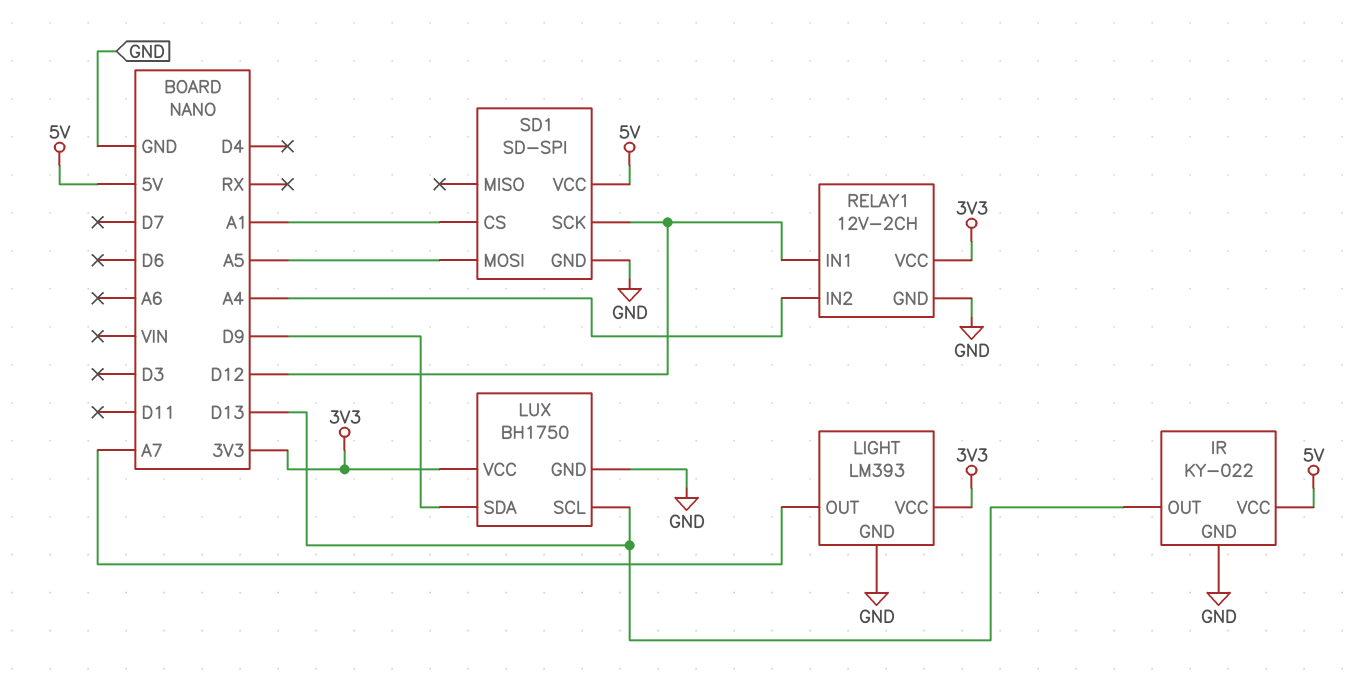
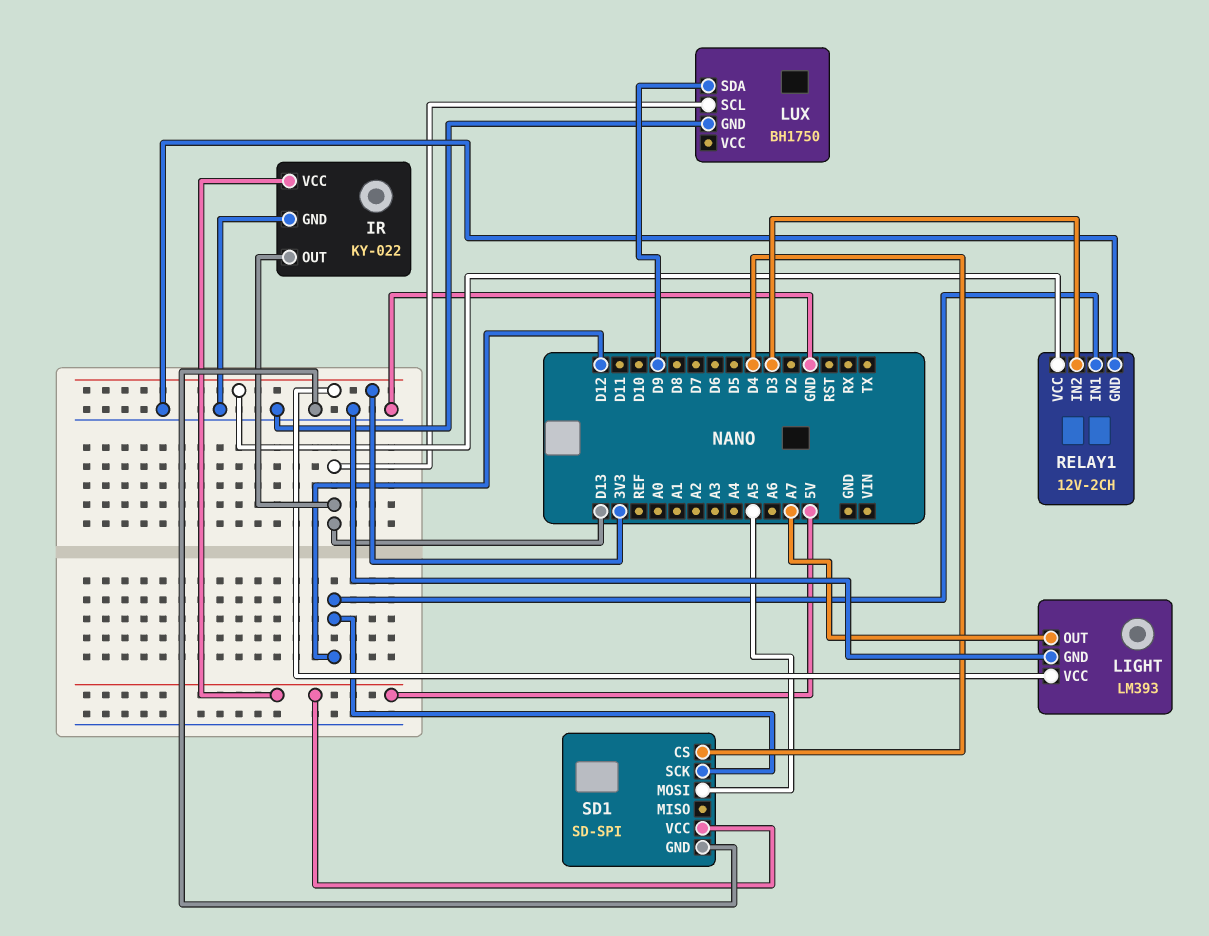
LUX pin VCC: 3V3 -> none
RELAY1 pin IN2: A4 -> D3
SD1 pin CS: A1 -> D4

